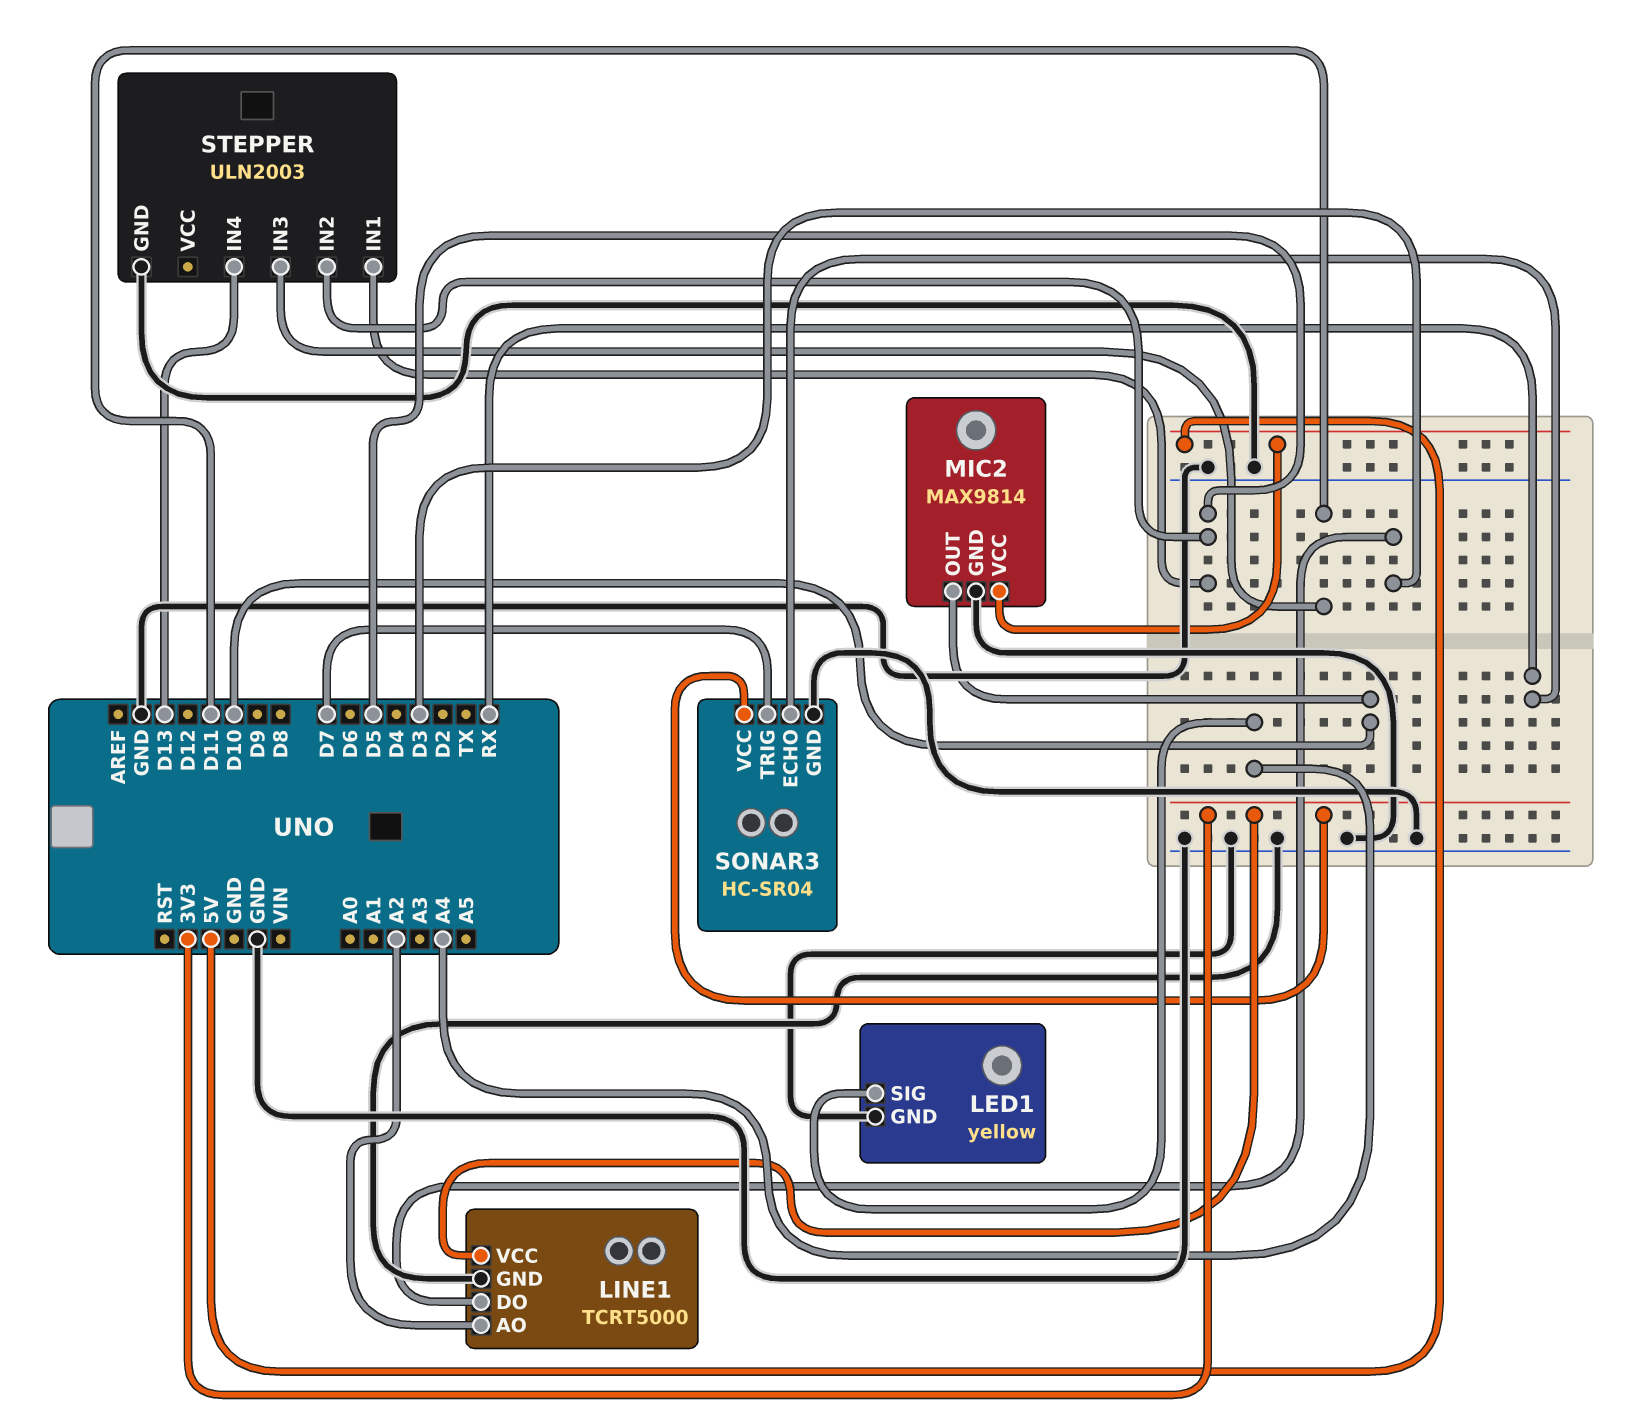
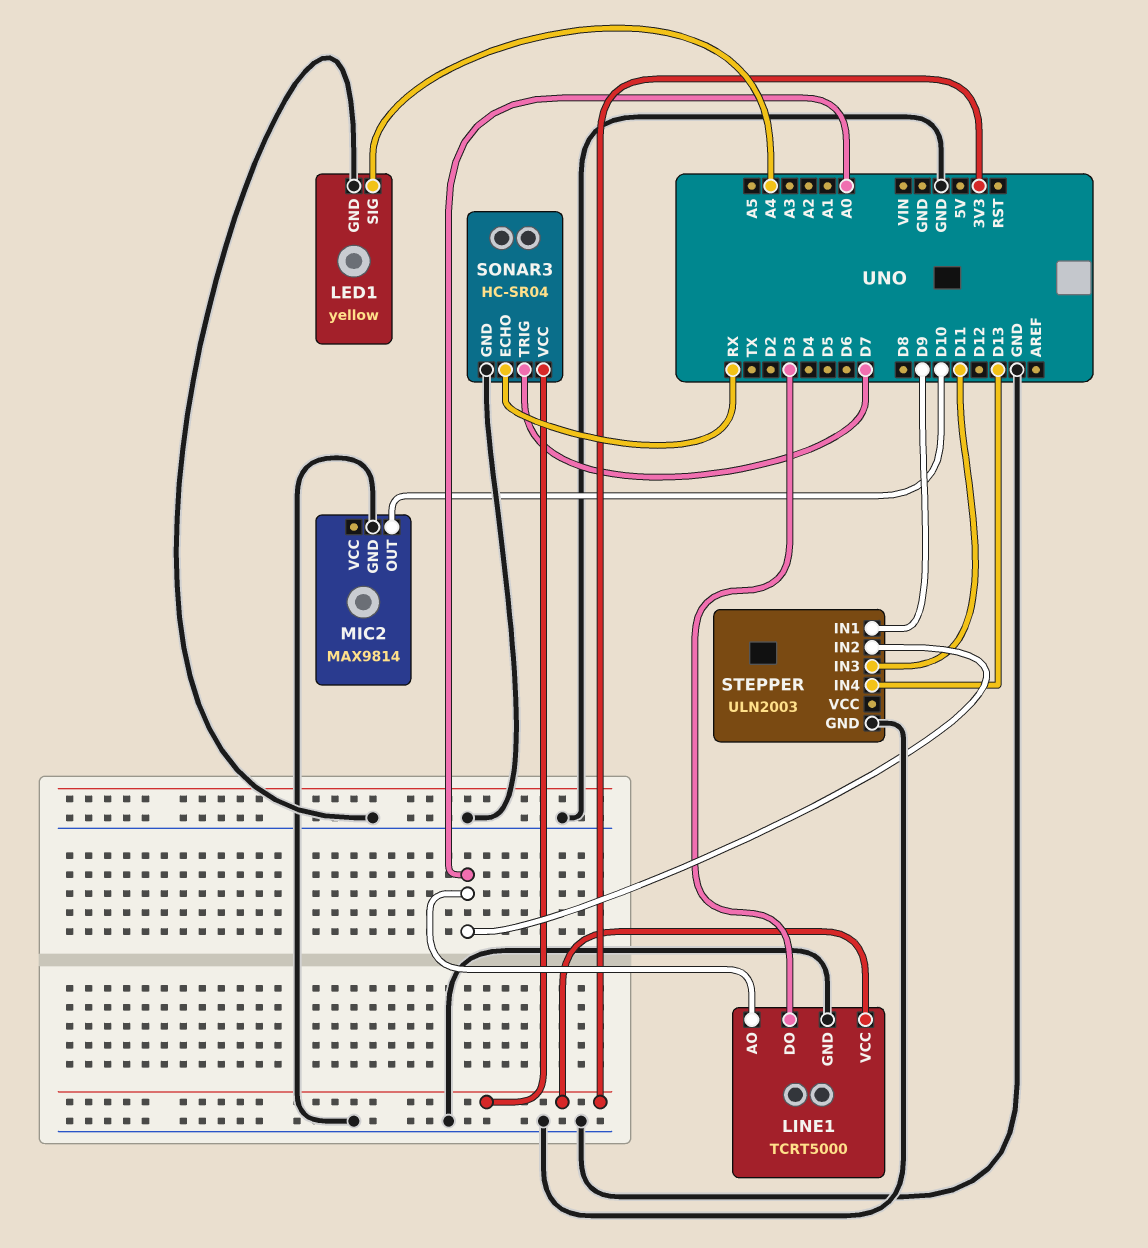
LINE1 pin AO: A2 -> A0
MIC2 pin VCC: 5V -> none
STEPPER pin IN1: D5 -> D9
STEPPER pin IN2: D5 -> A0

